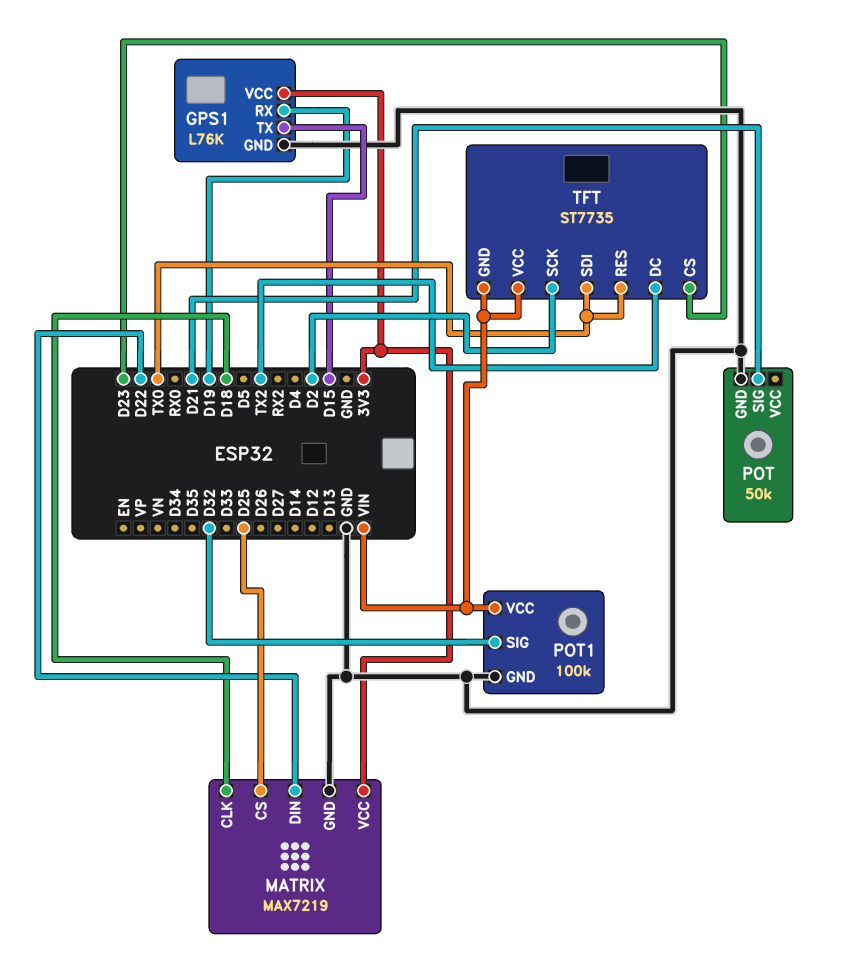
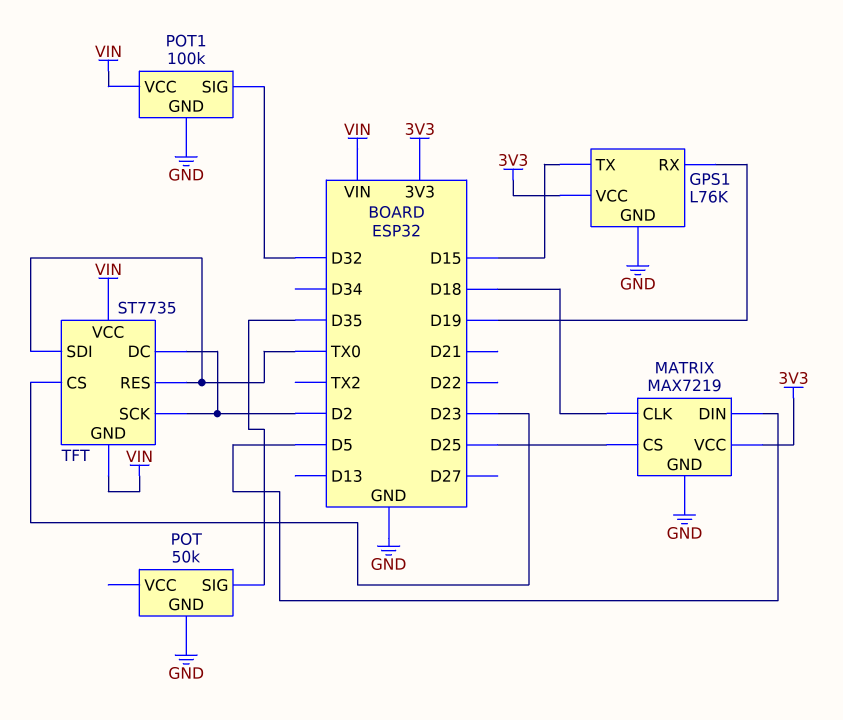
MATRIX pin DIN: D22 -> D5
POT pin SIG: D21 -> D35
TFT pin DC: TX2 -> D2

